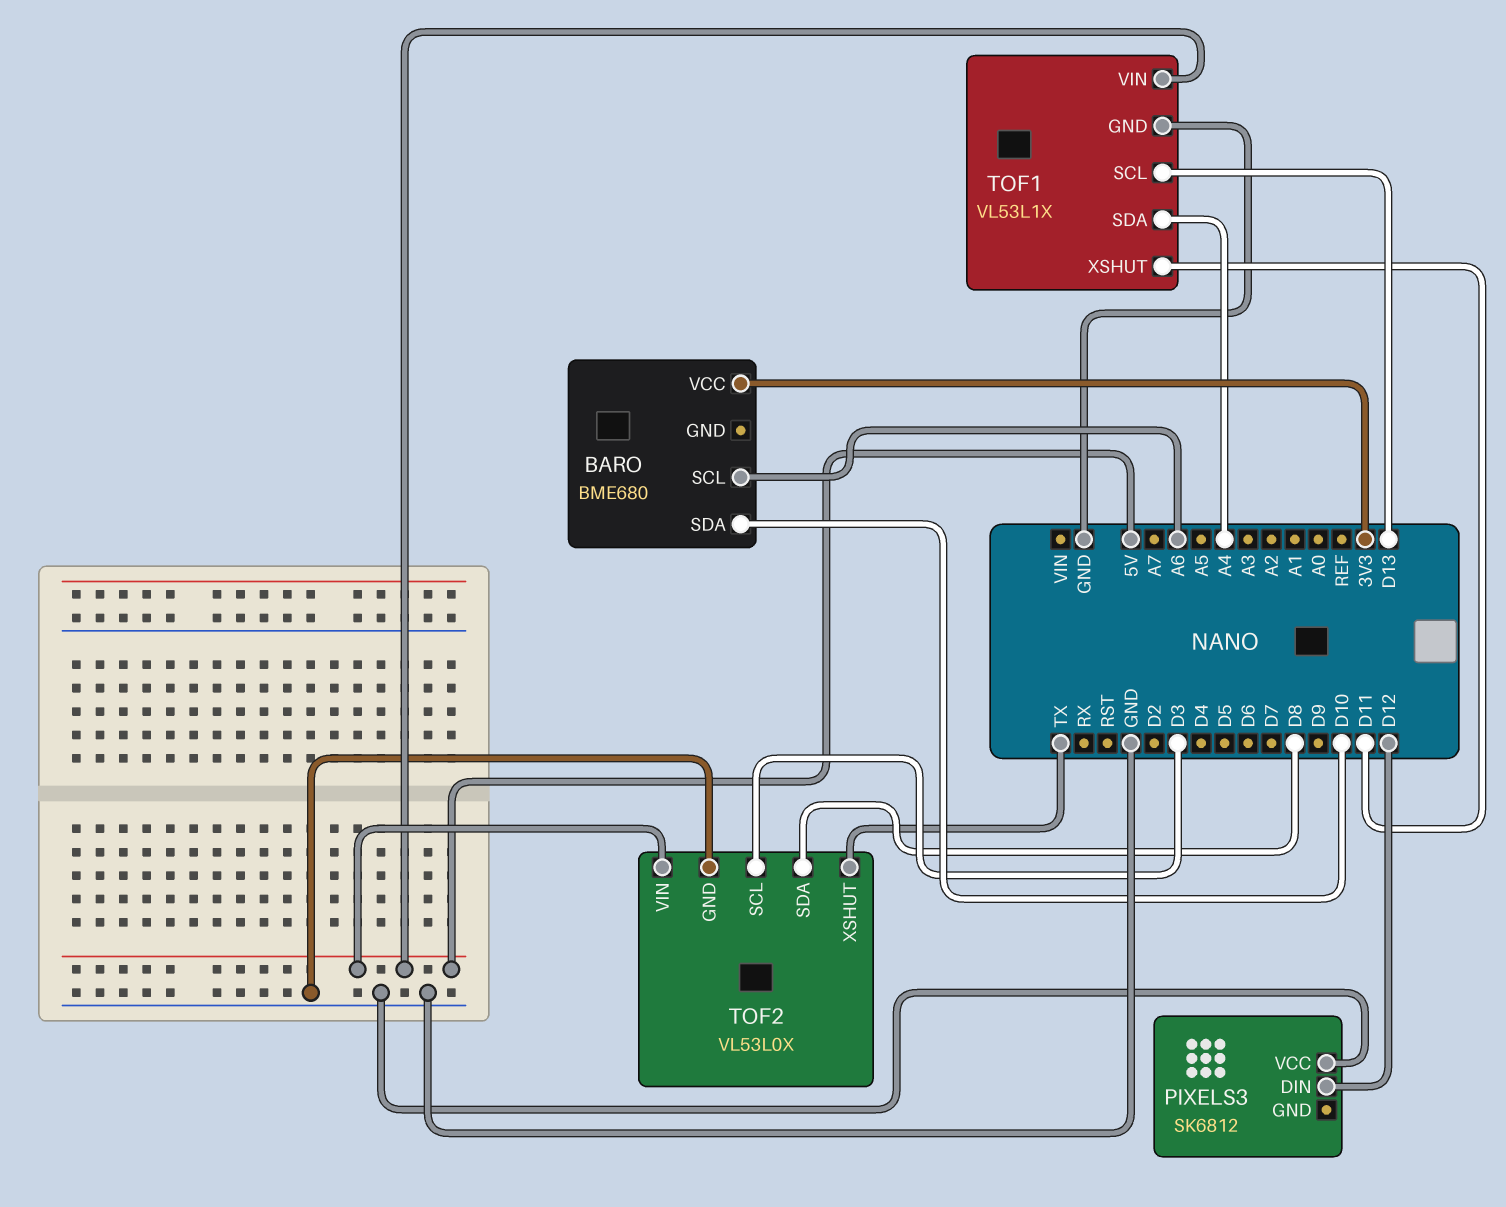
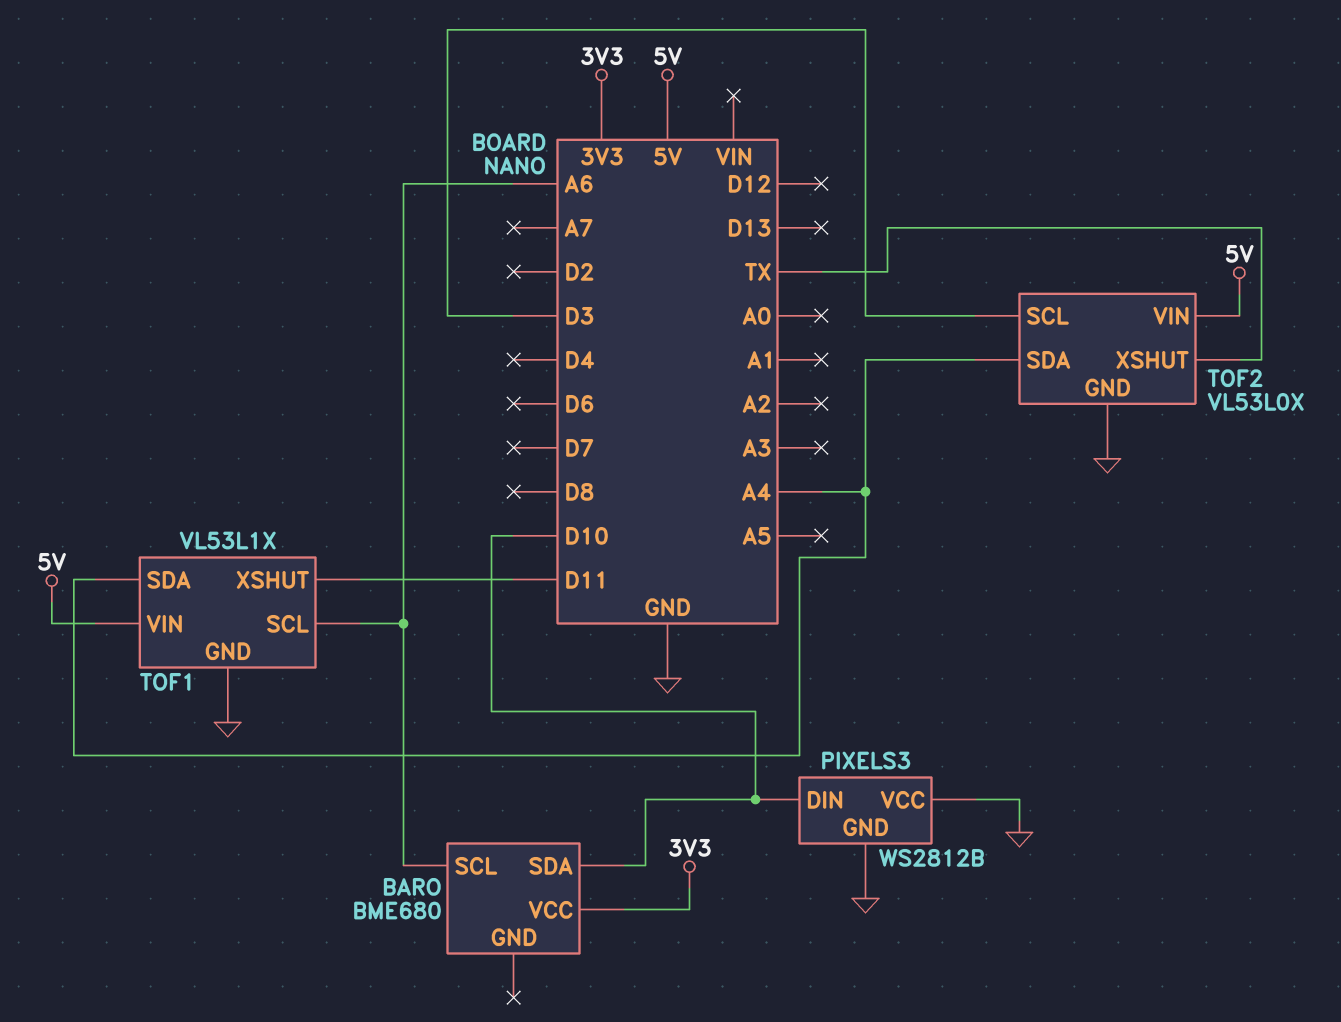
PIXELS3: SK6812 -> WS2812B
PIXELS3 pin DIN: D12 -> D10
PIXELS3 pin GND: none -> GND
TOF1 pin SCL: D13 -> A6
TOF2 pin SDA: D8 -> A4

